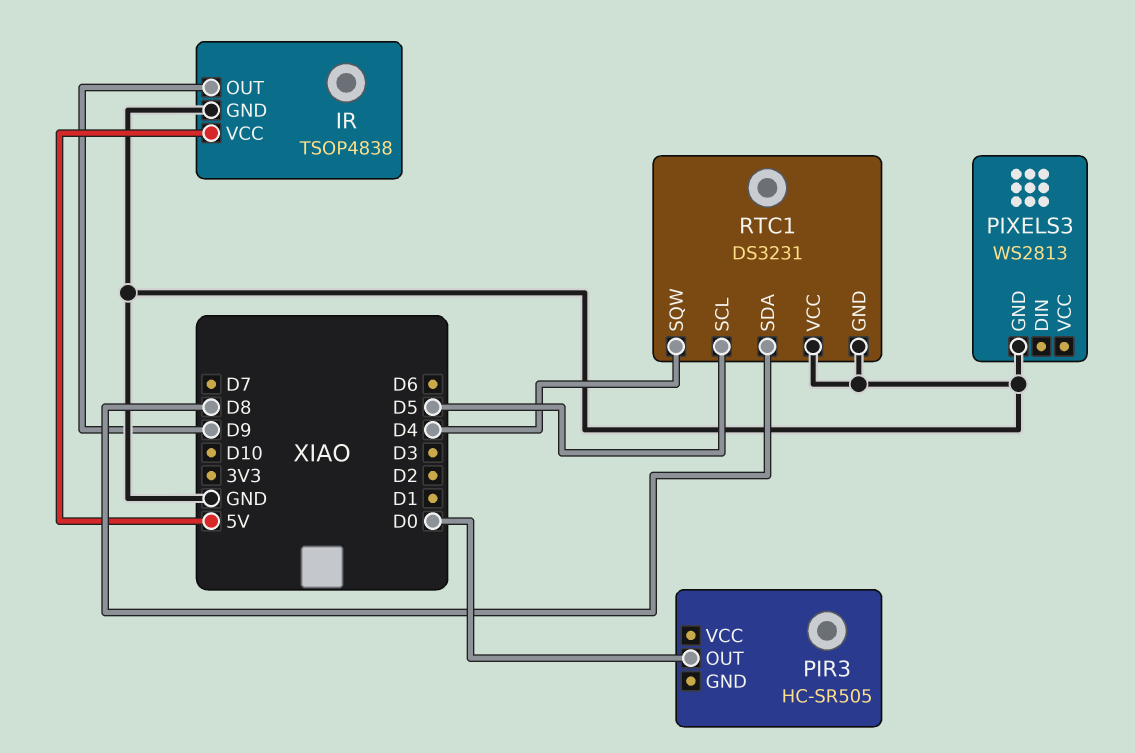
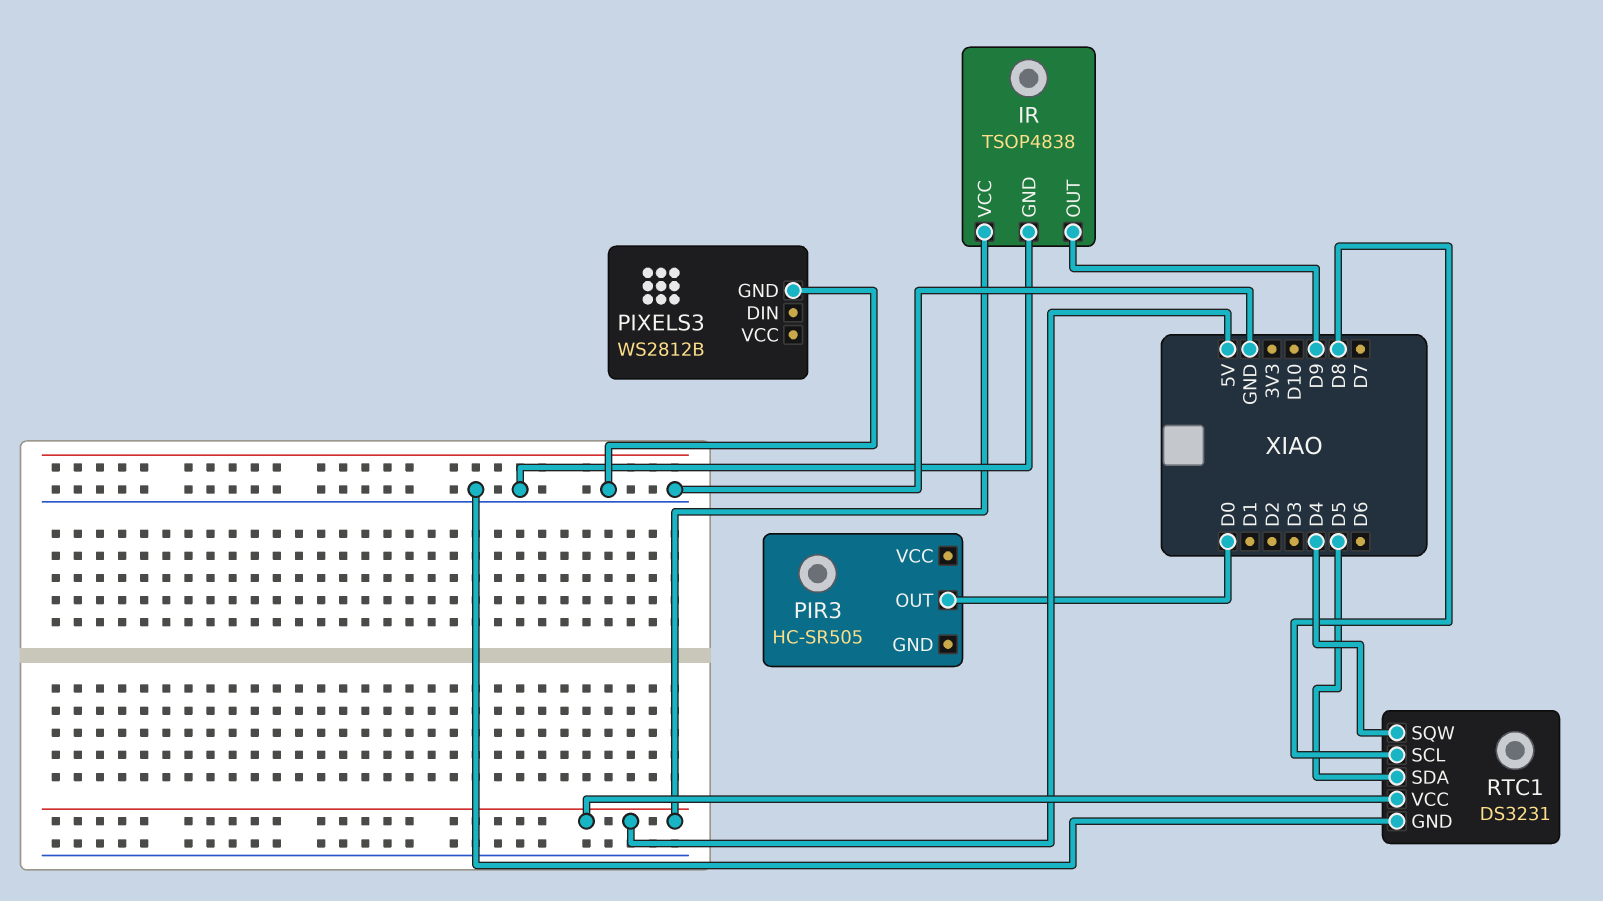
PIXELS3: WS2813 -> WS2812B
RTC1 pin SCL: D5 -> D8
RTC1 pin SDA: D8 -> D5
RTC1 pin VCC: GND -> 5V

